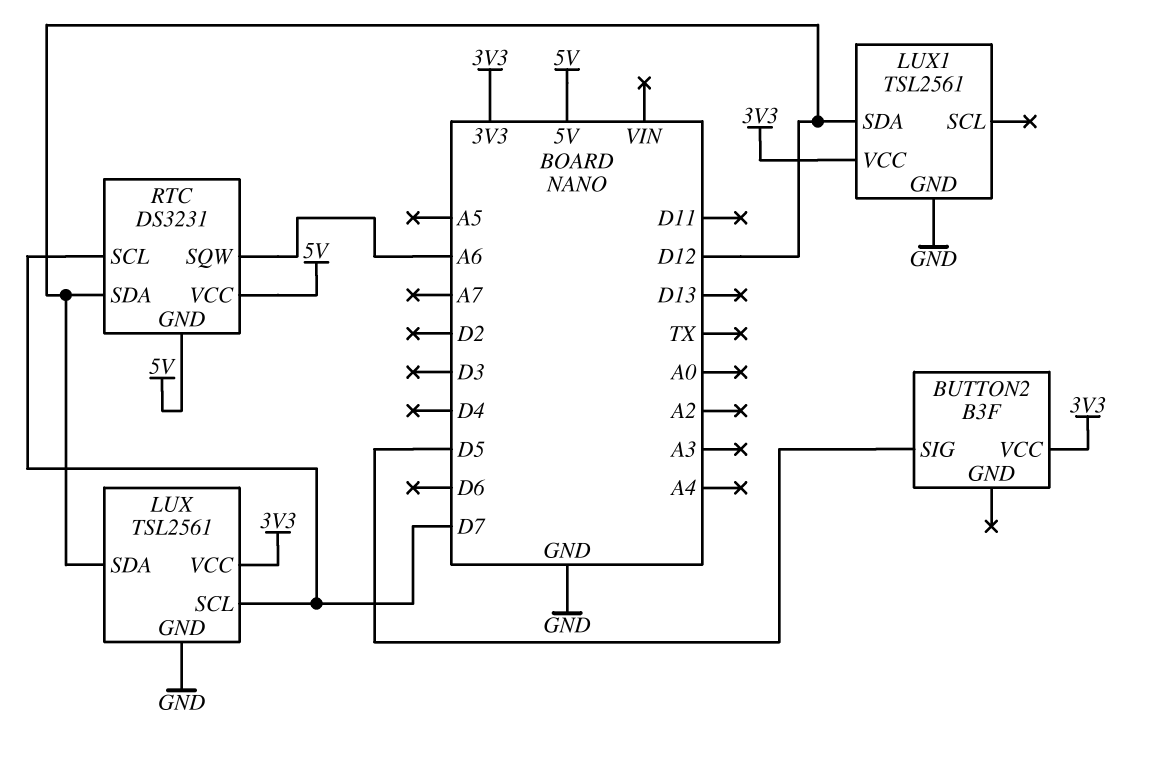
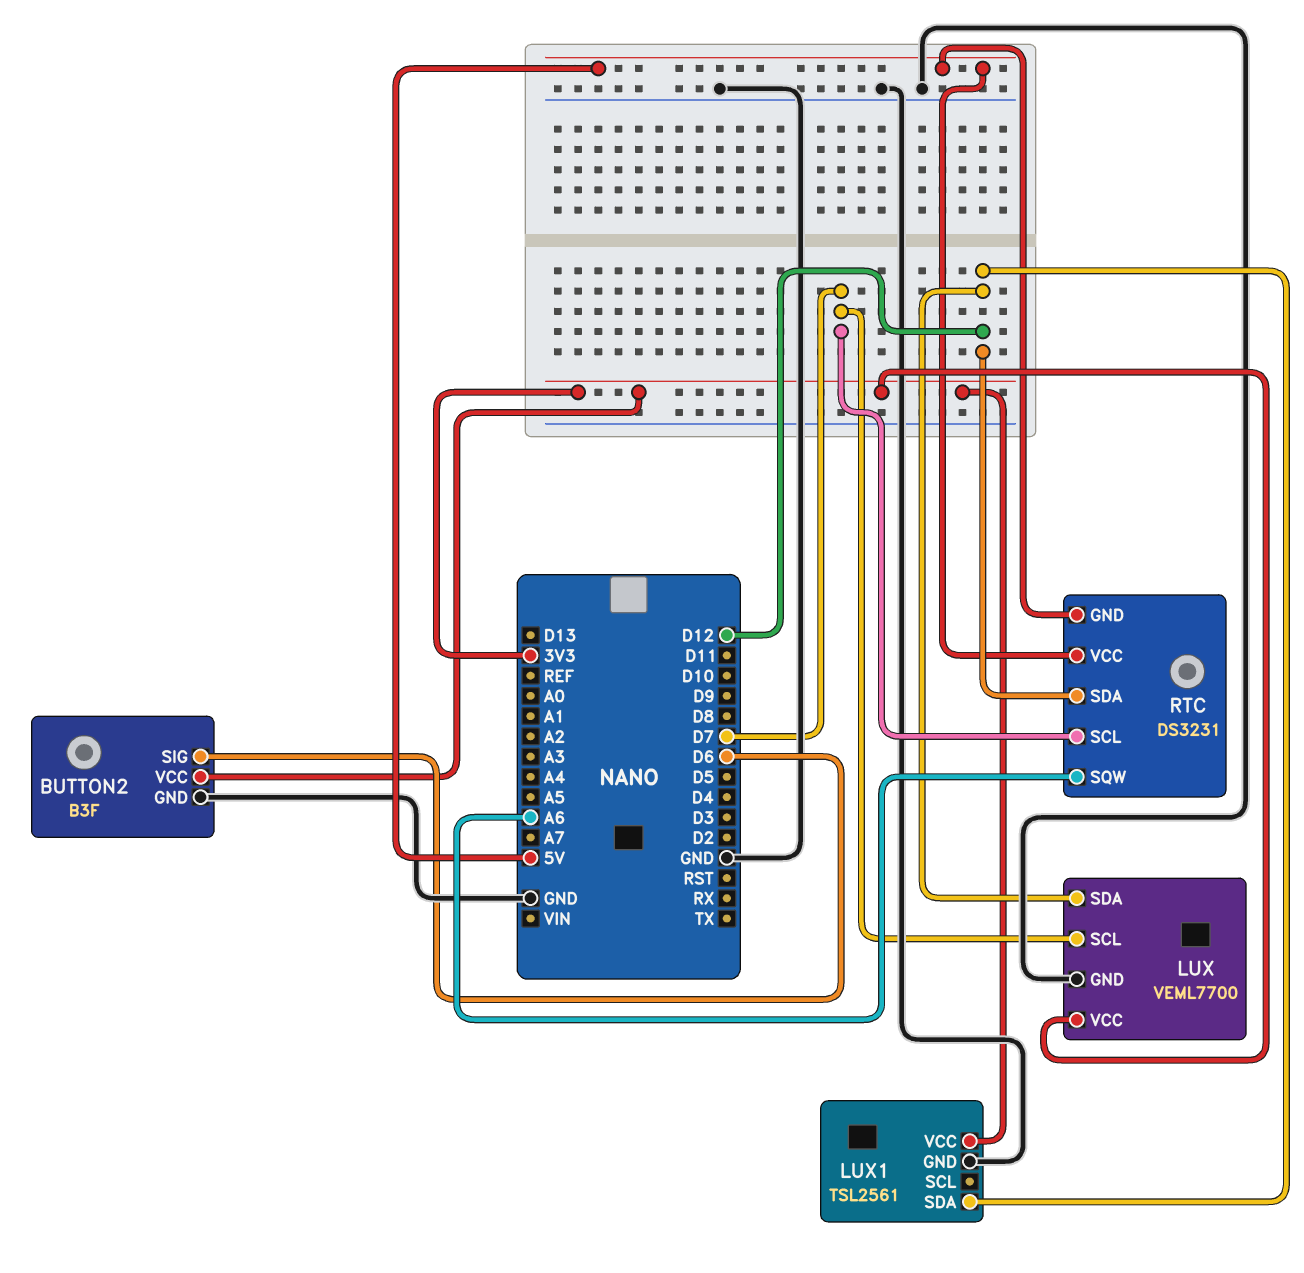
BUTTON2 pin GND: none -> GND
BUTTON2 pin SIG: D5 -> D6
LUX: TSL2561 -> VEML7700

